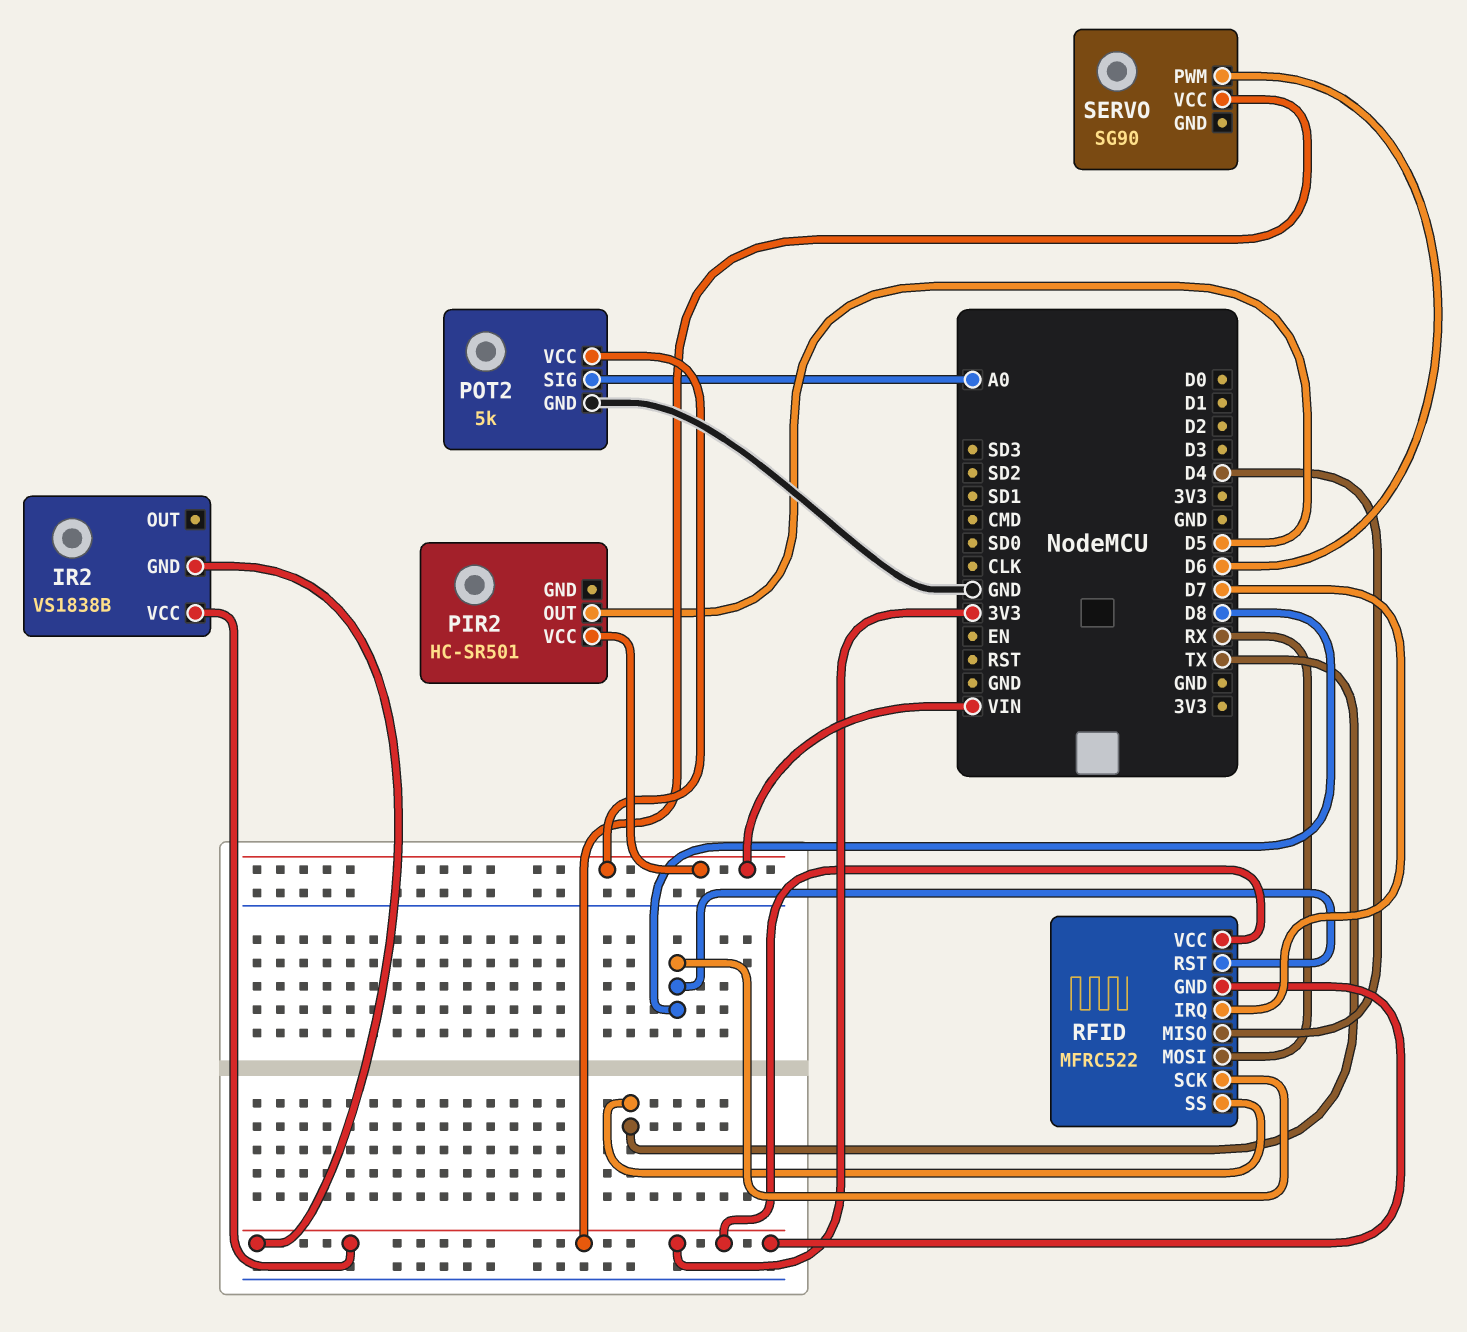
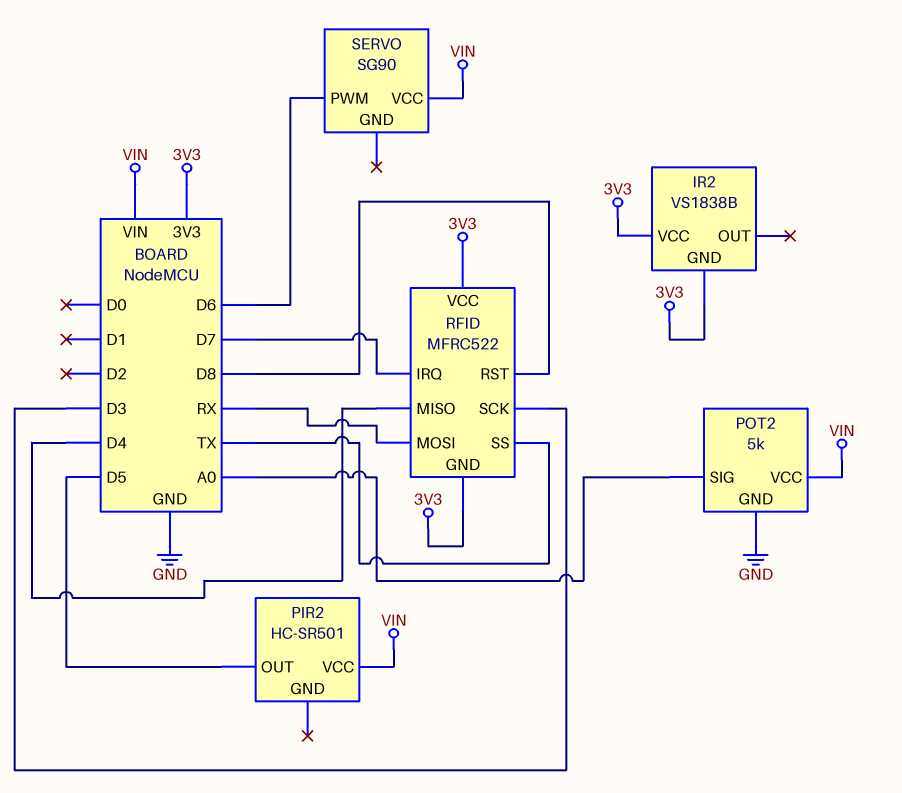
RFID pin SCK: D8 -> D3
SERVO pin VCC: 3V3 -> VIN

